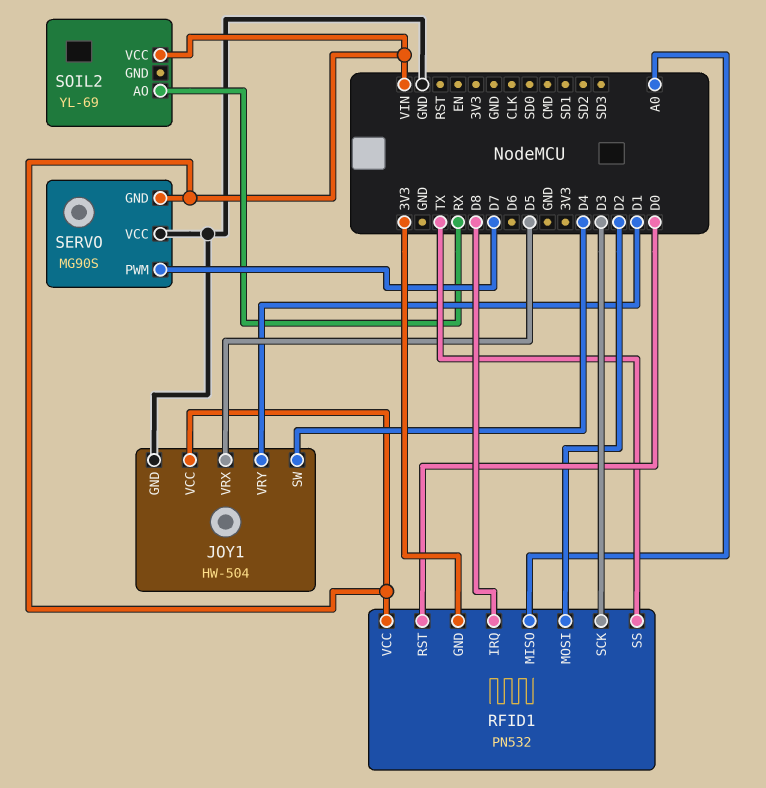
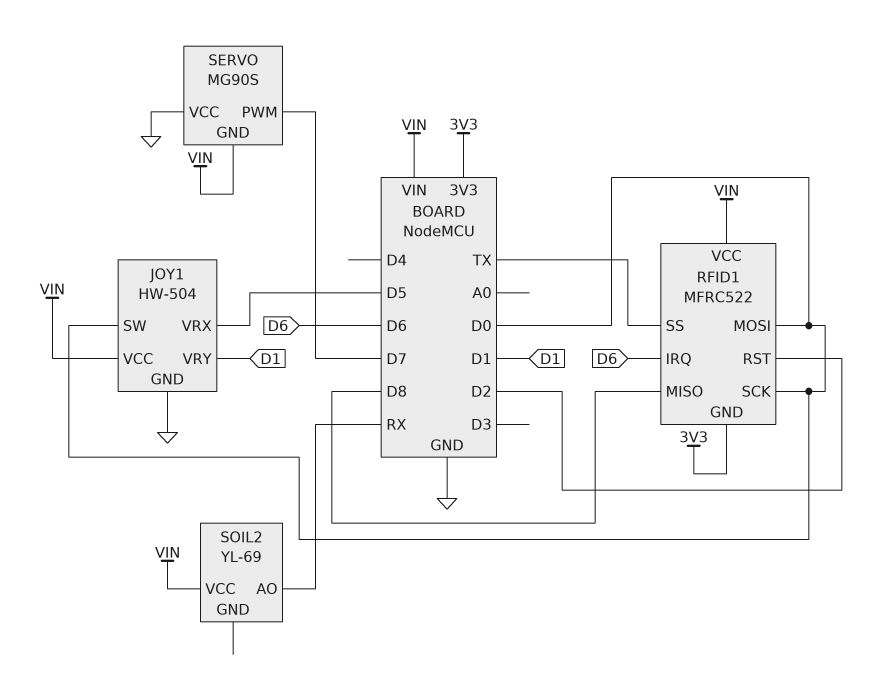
JOY1 pin SW: D4 -> D0
RFID1: PN532 -> MFRC522
RFID1 pin IRQ: D8 -> D6
RFID1 pin MISO: A0 -> D8
RFID1 pin MOSI: D2 -> D0
RFID1 pin RST: D0 -> D2
RFID1 pin SCK: D3 -> D0

